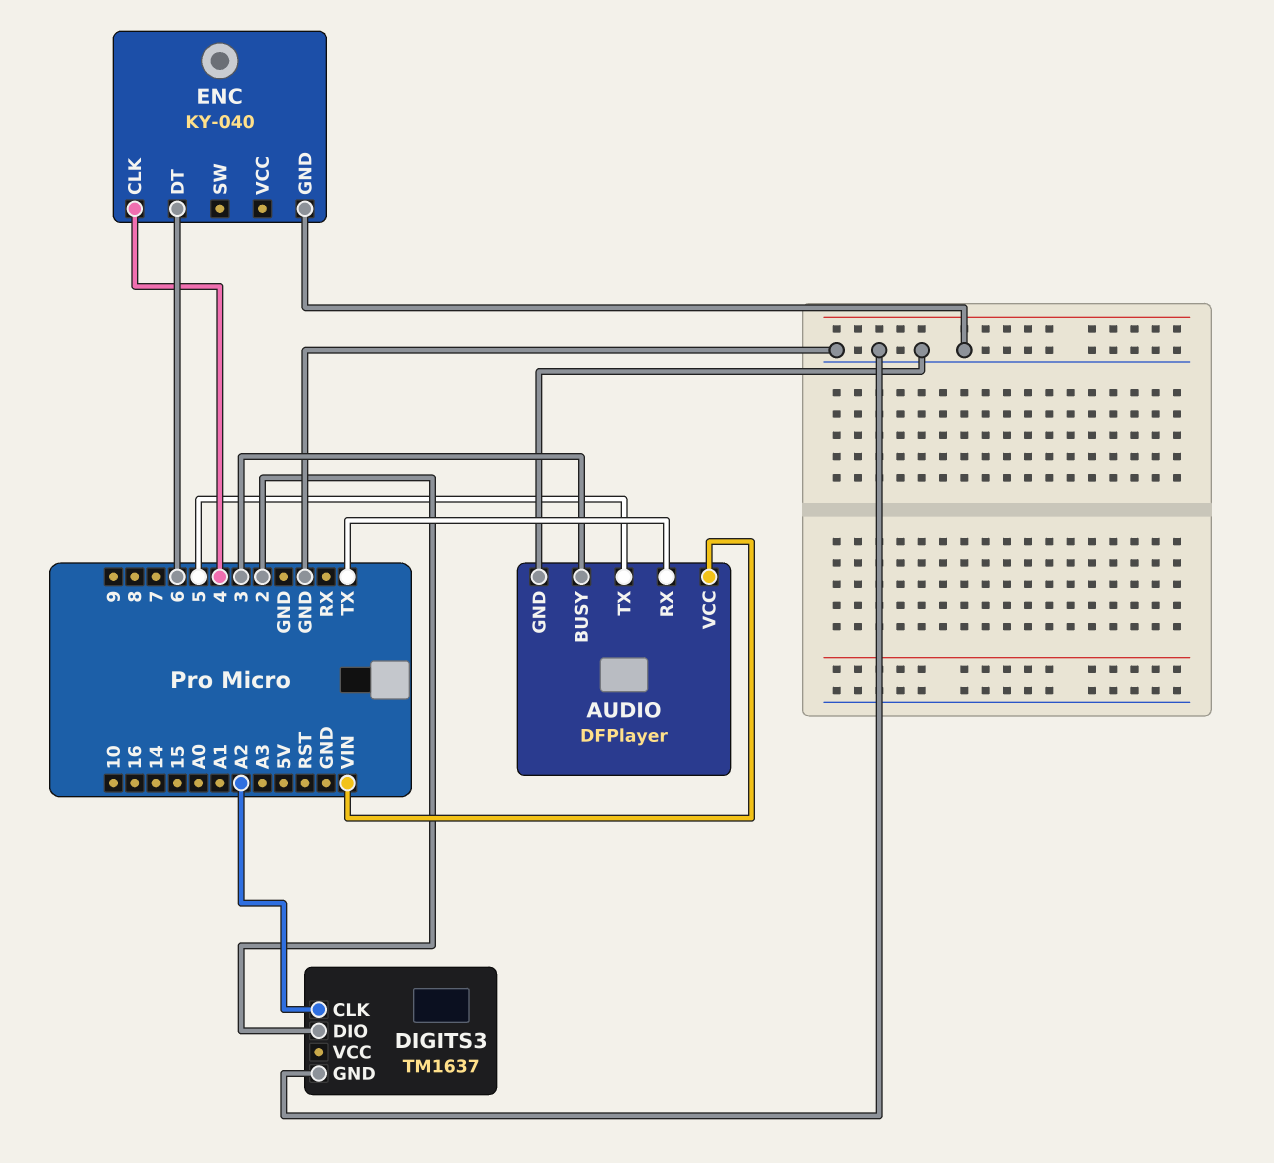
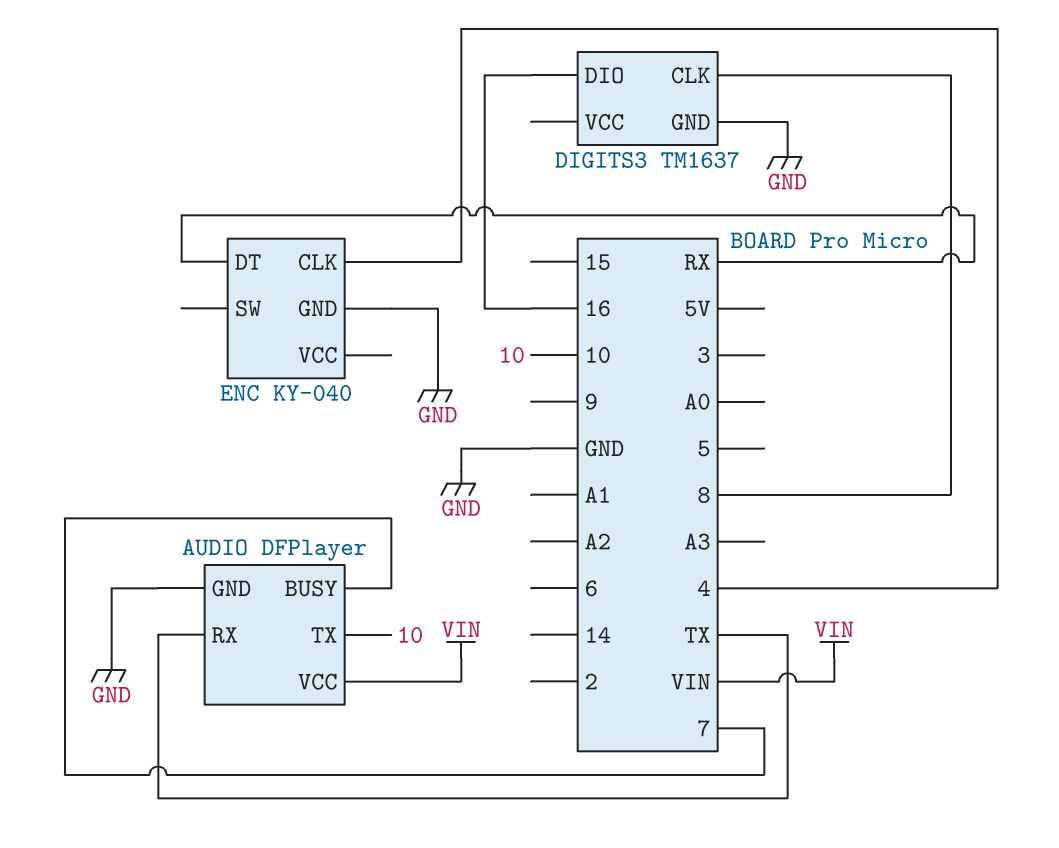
AUDIO pin BUSY: 3 -> 7
AUDIO pin TX: 5 -> 10
DIGITS3 pin CLK: A2 -> 8
DIGITS3 pin DIO: 2 -> 16
ENC pin DT: 6 -> RX

